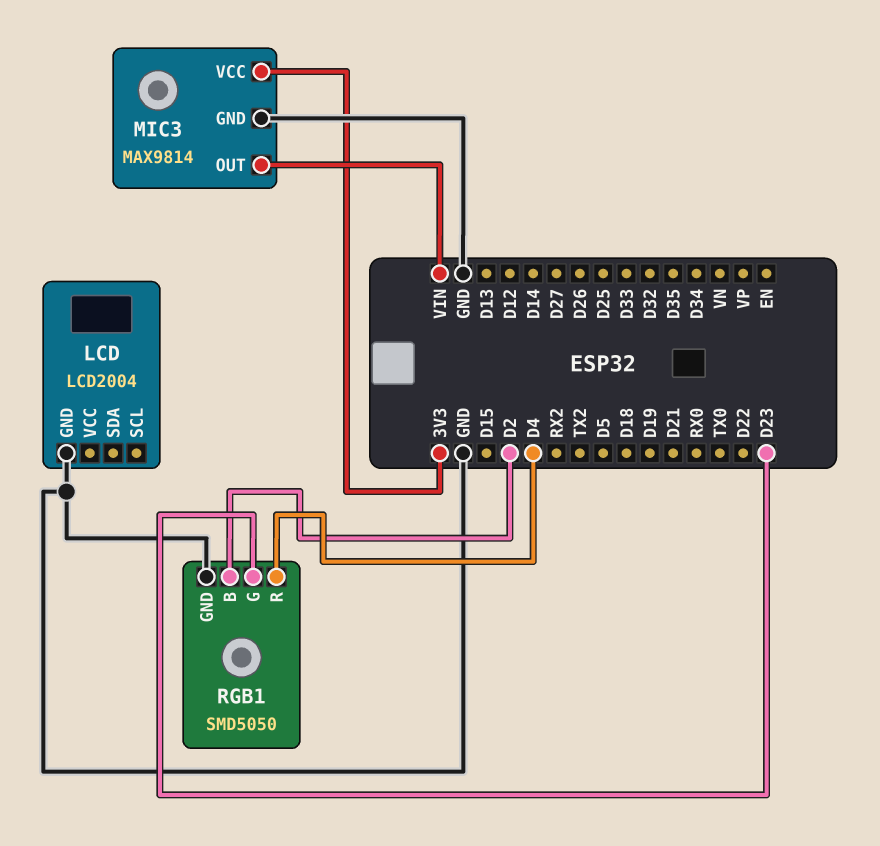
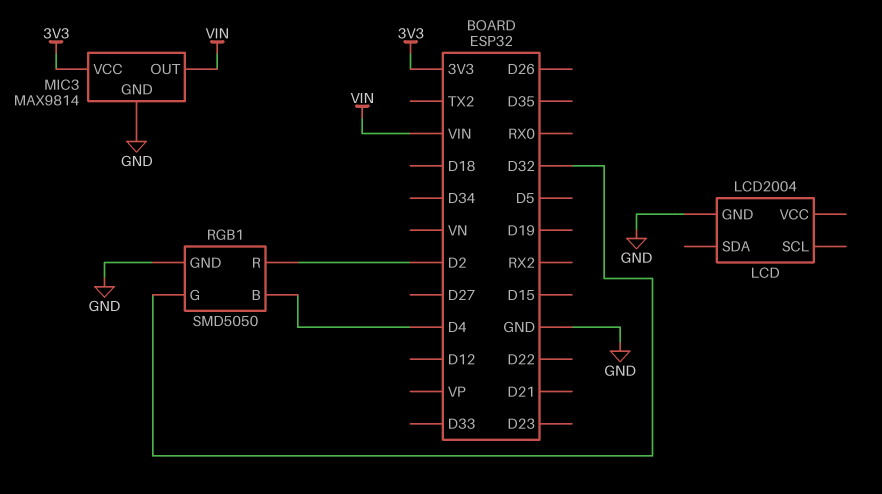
RGB1 pin B: D2 -> D4
RGB1 pin G: D23 -> D32
RGB1 pin R: D4 -> D2

